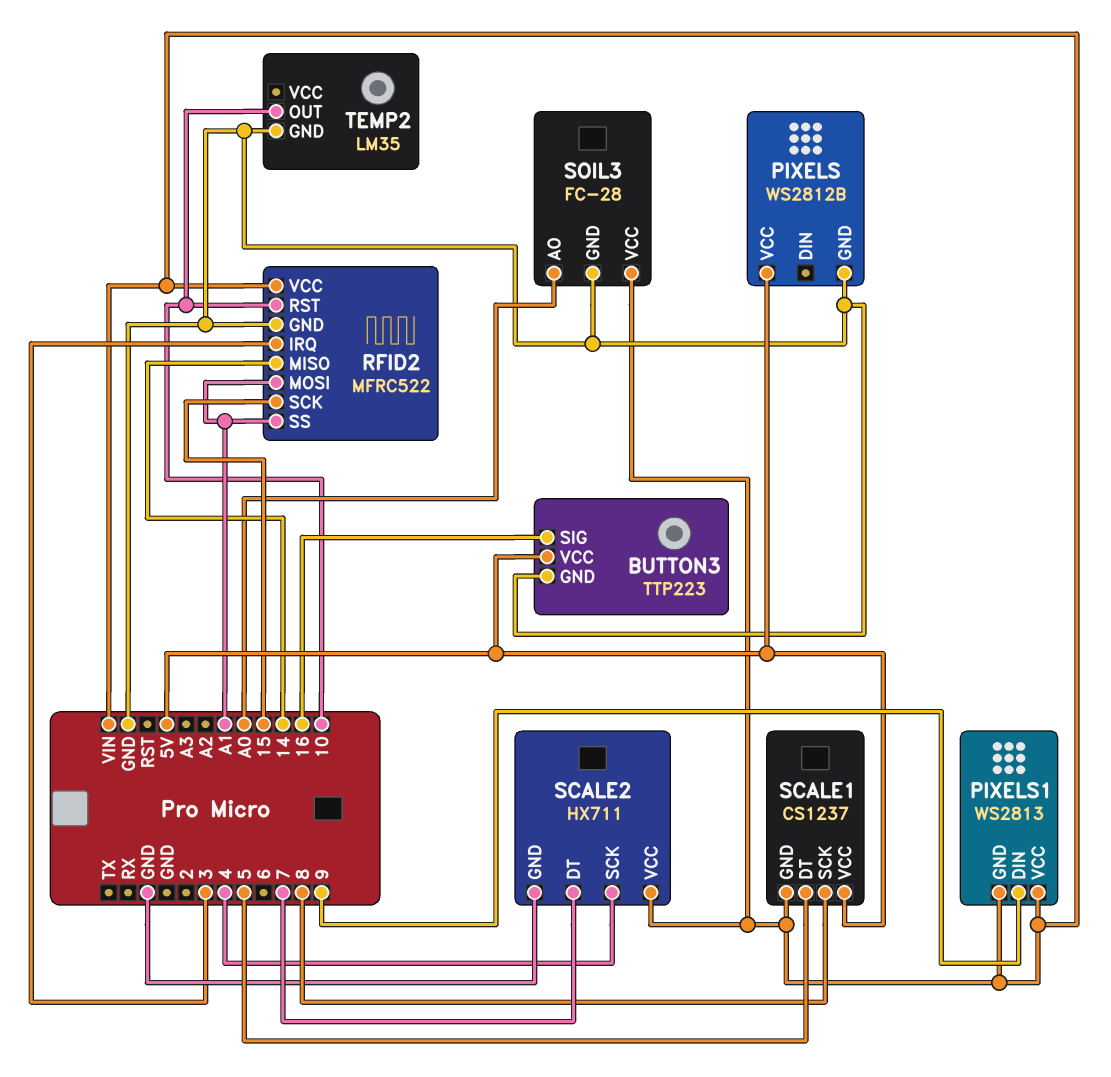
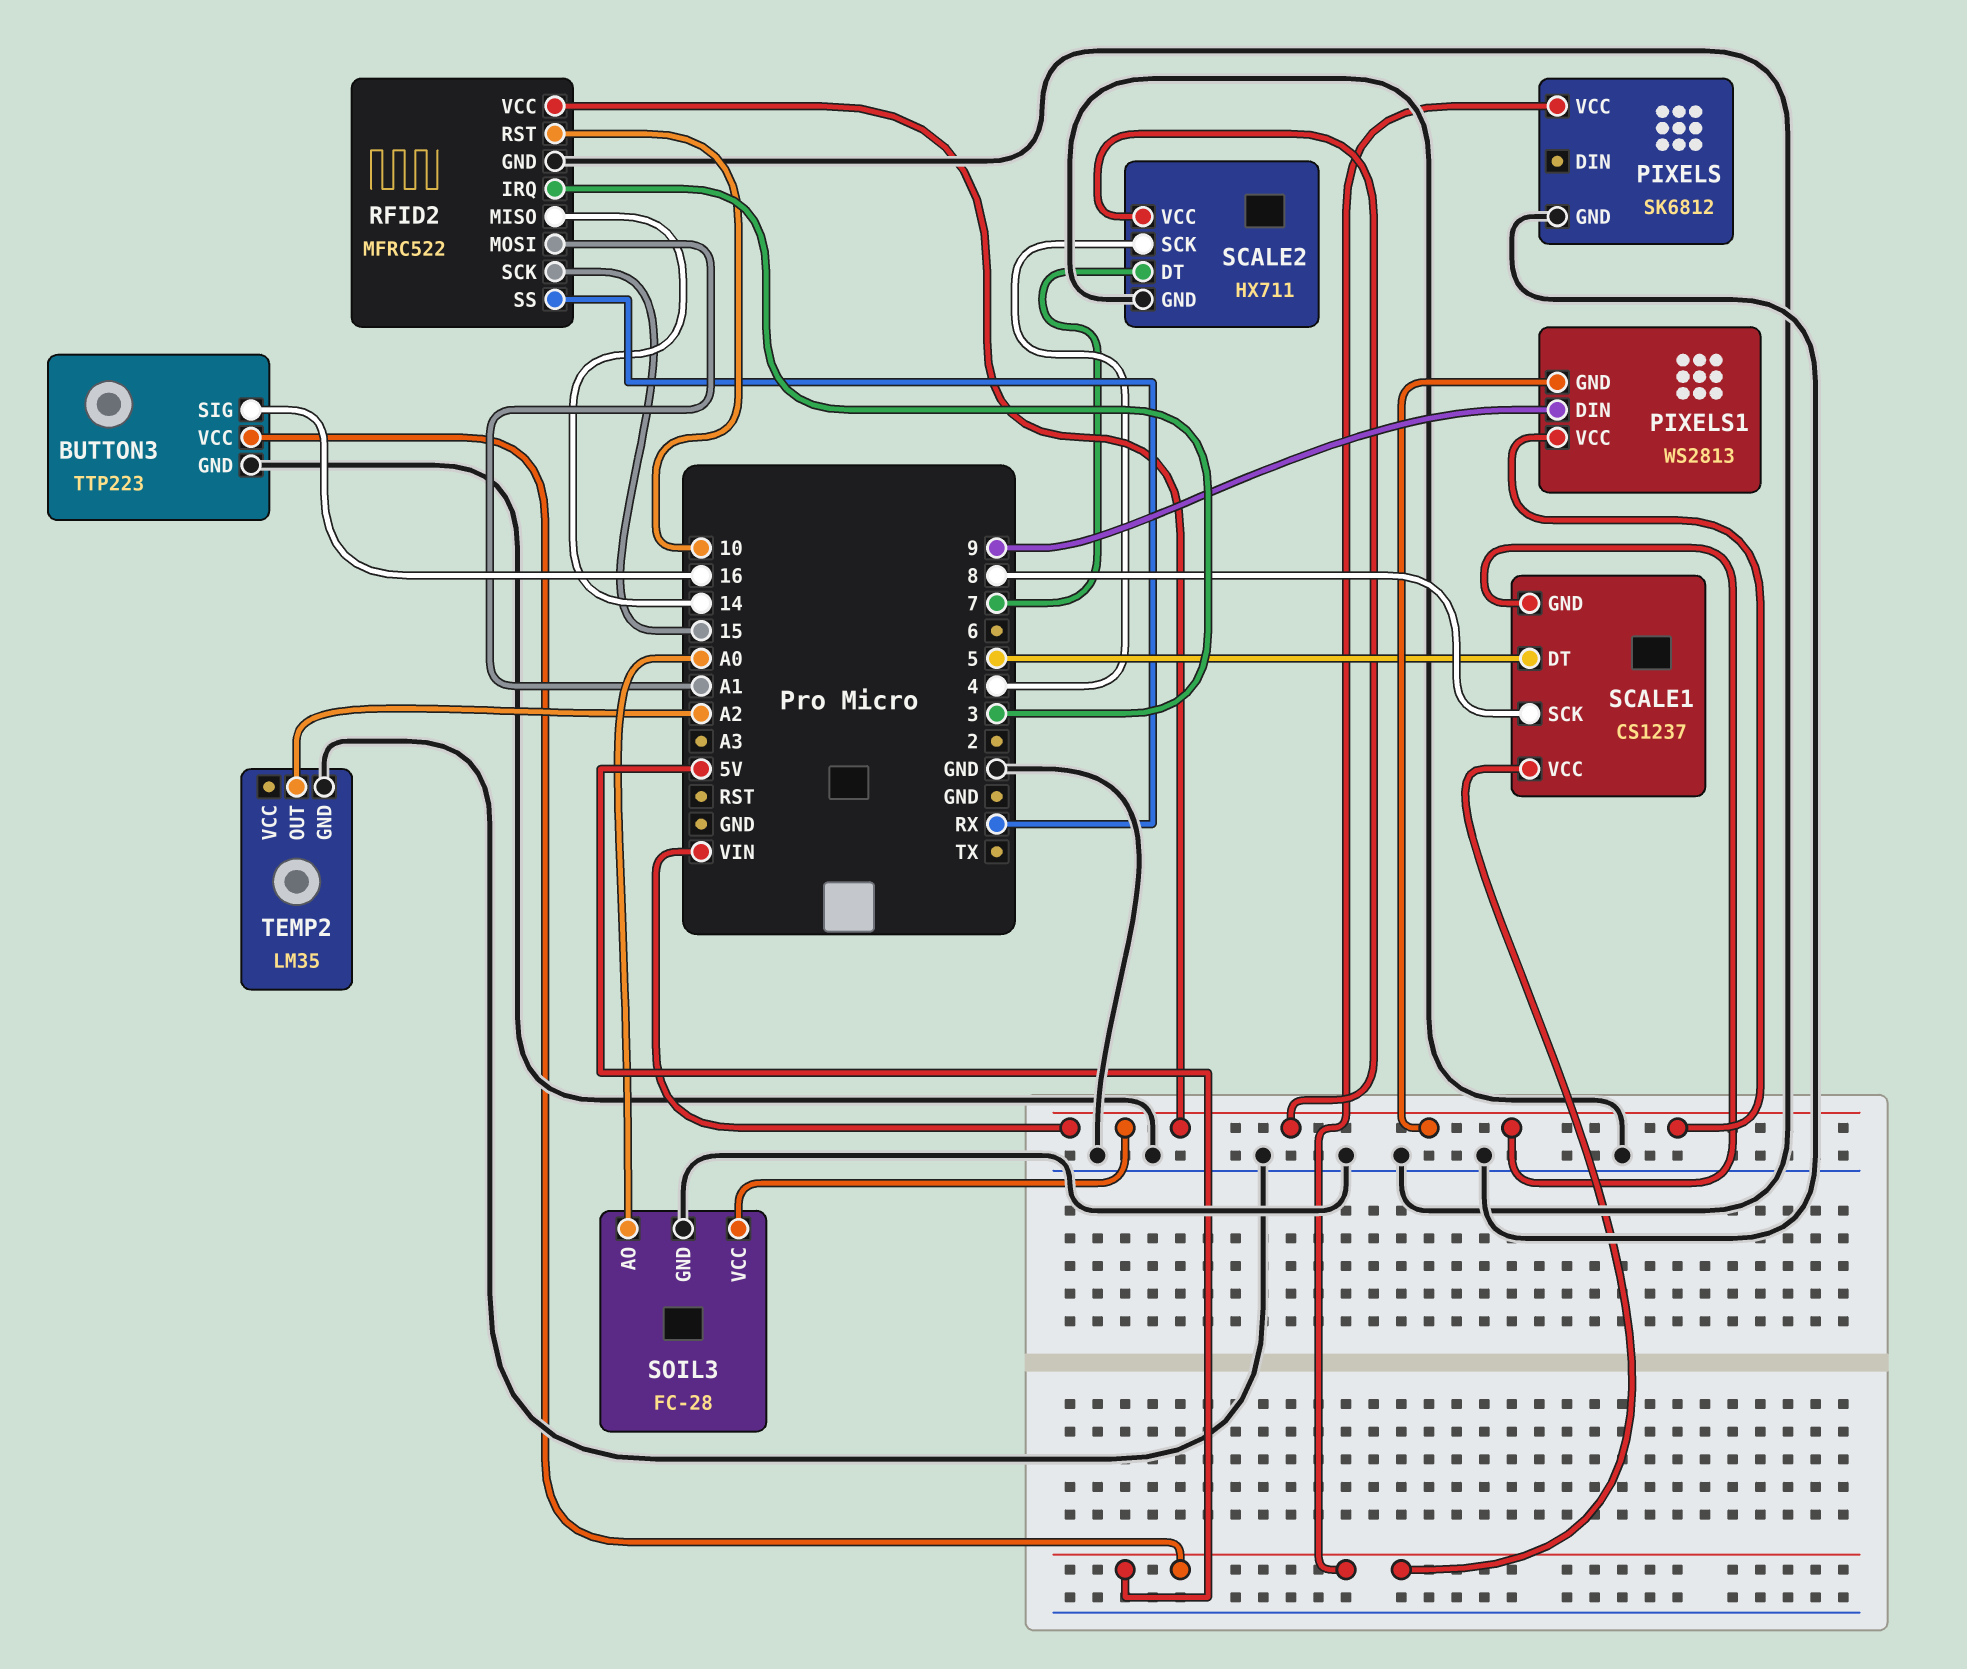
PIXELS: WS2812B -> SK6812
RFID2 pin SS: A1 -> RX
TEMP2 pin OUT: 10 -> A2

